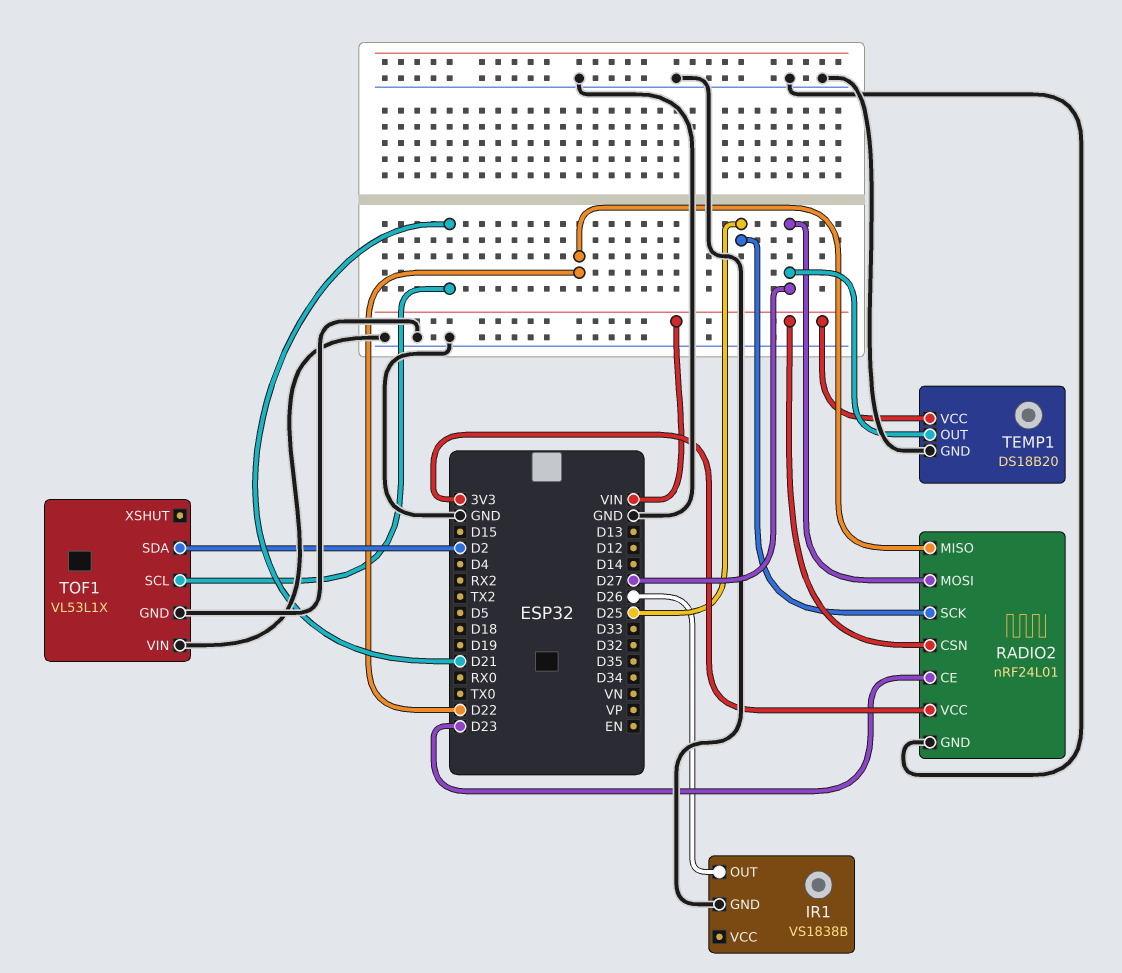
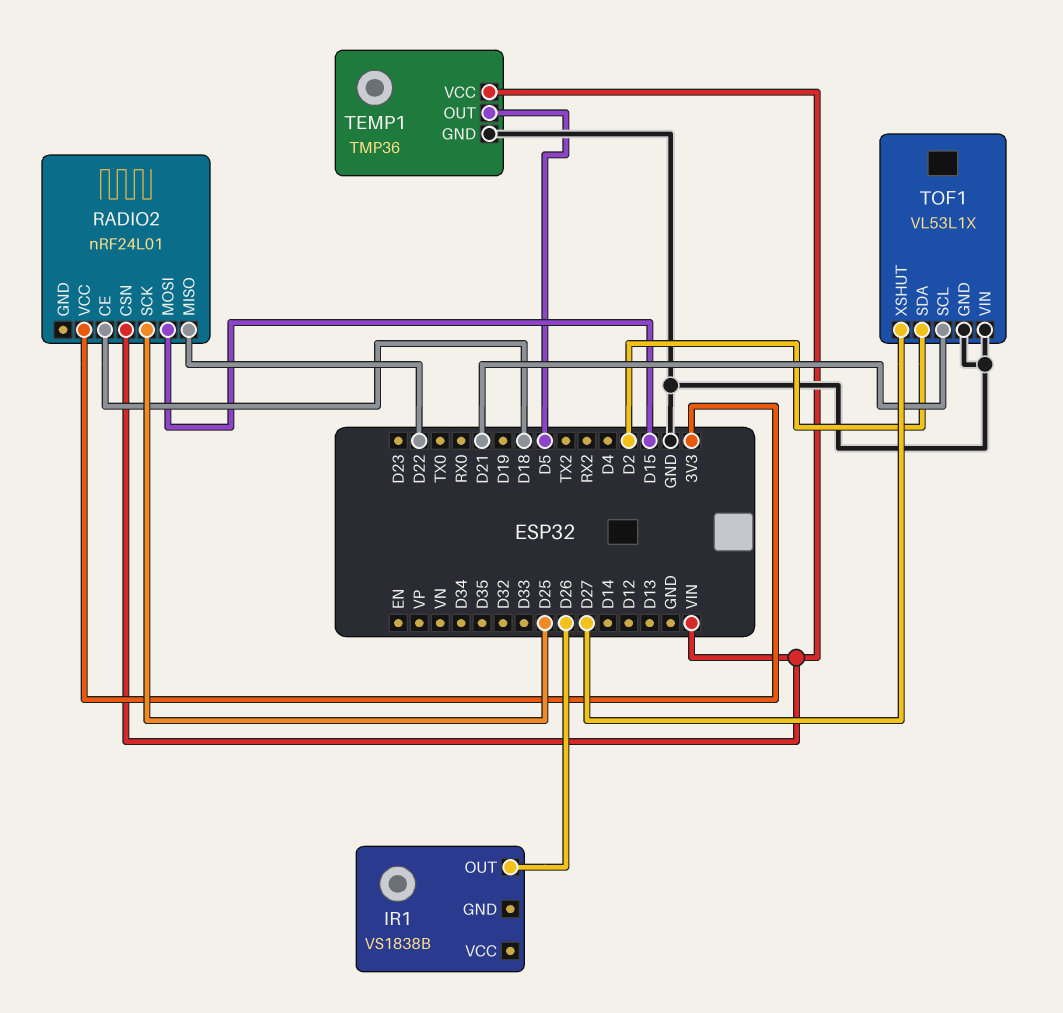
IR1 pin GND: GND -> none
RADIO2 pin CE: D23 -> D18
RADIO2 pin GND: GND -> none
RADIO2 pin MOSI: D27 -> D15
TEMP1: DS18B20 -> TMP36
TEMP1 pin OUT: D27 -> D5
TOF1 pin XSHUT: none -> D27

